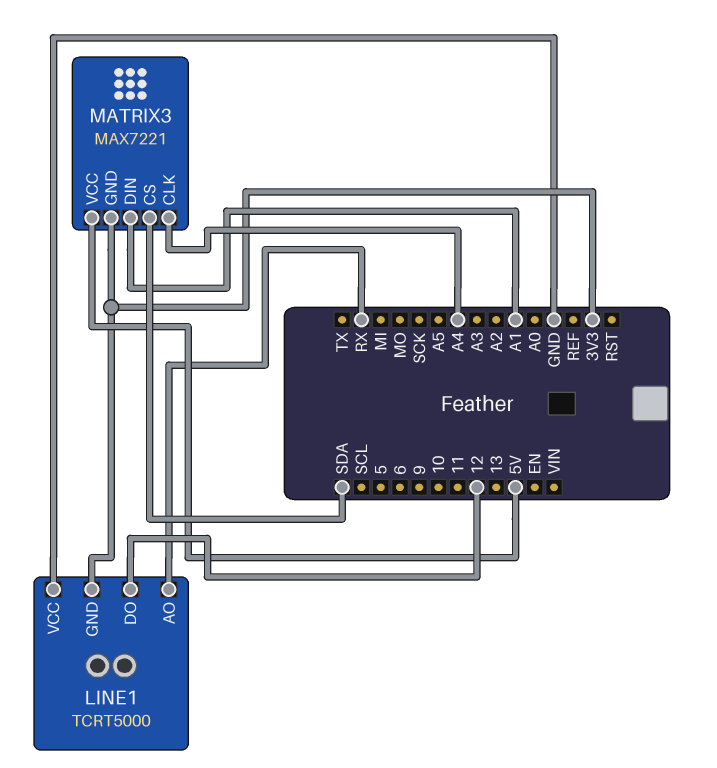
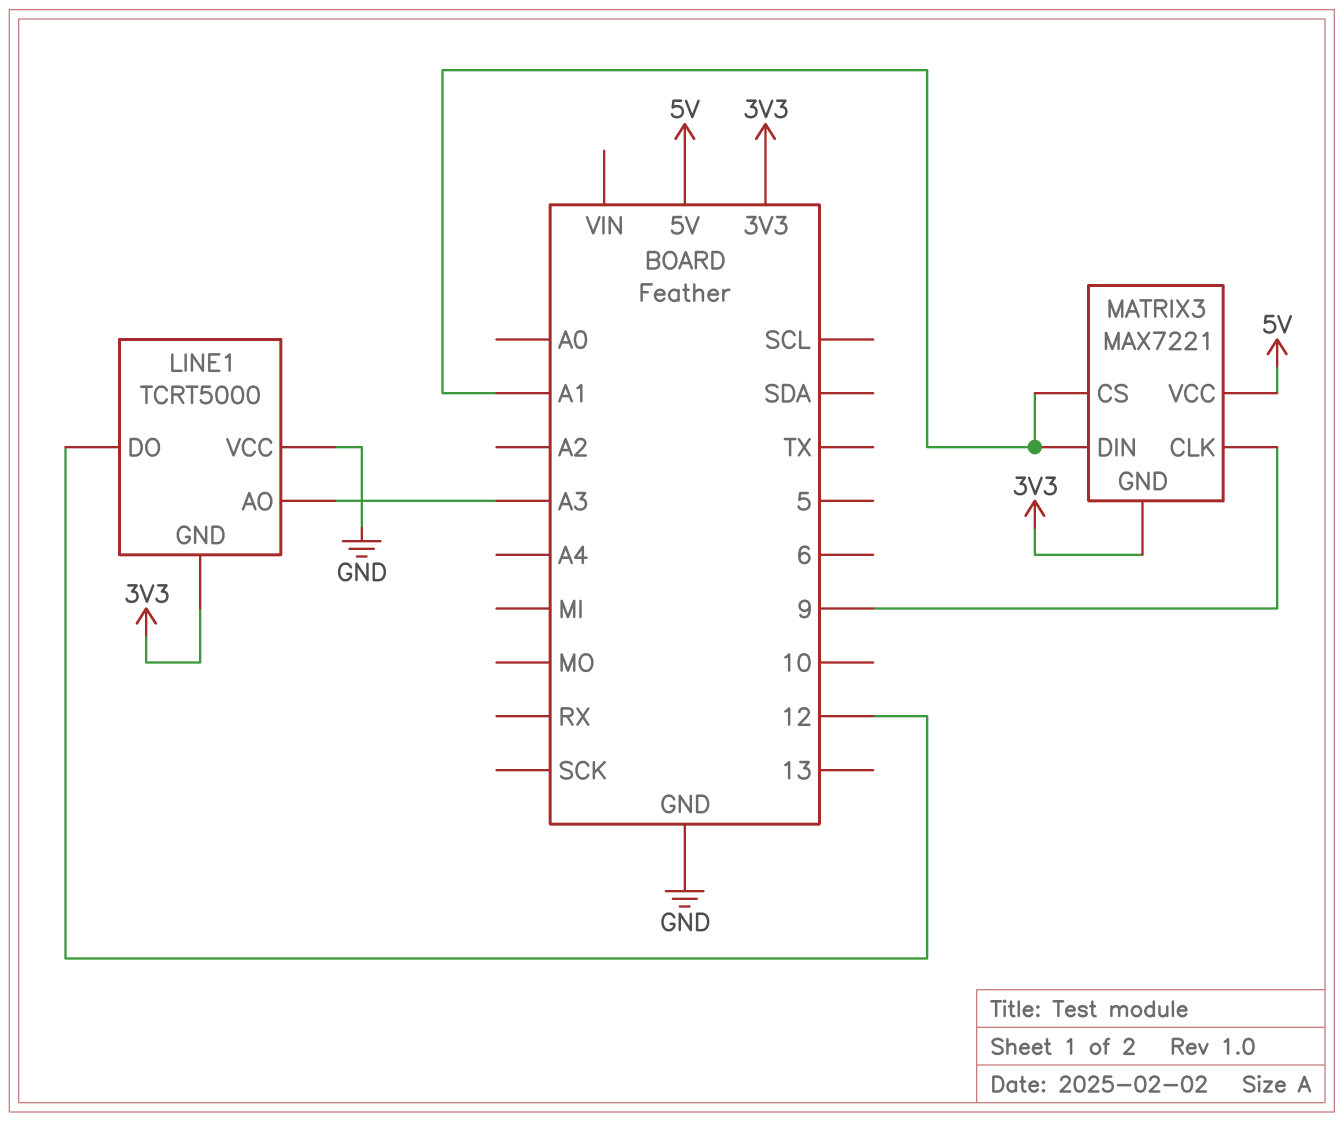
LINE1 pin AO: RX -> A3
MATRIX3 pin CLK: A4 -> 9
MATRIX3 pin CS: SDA -> A1

